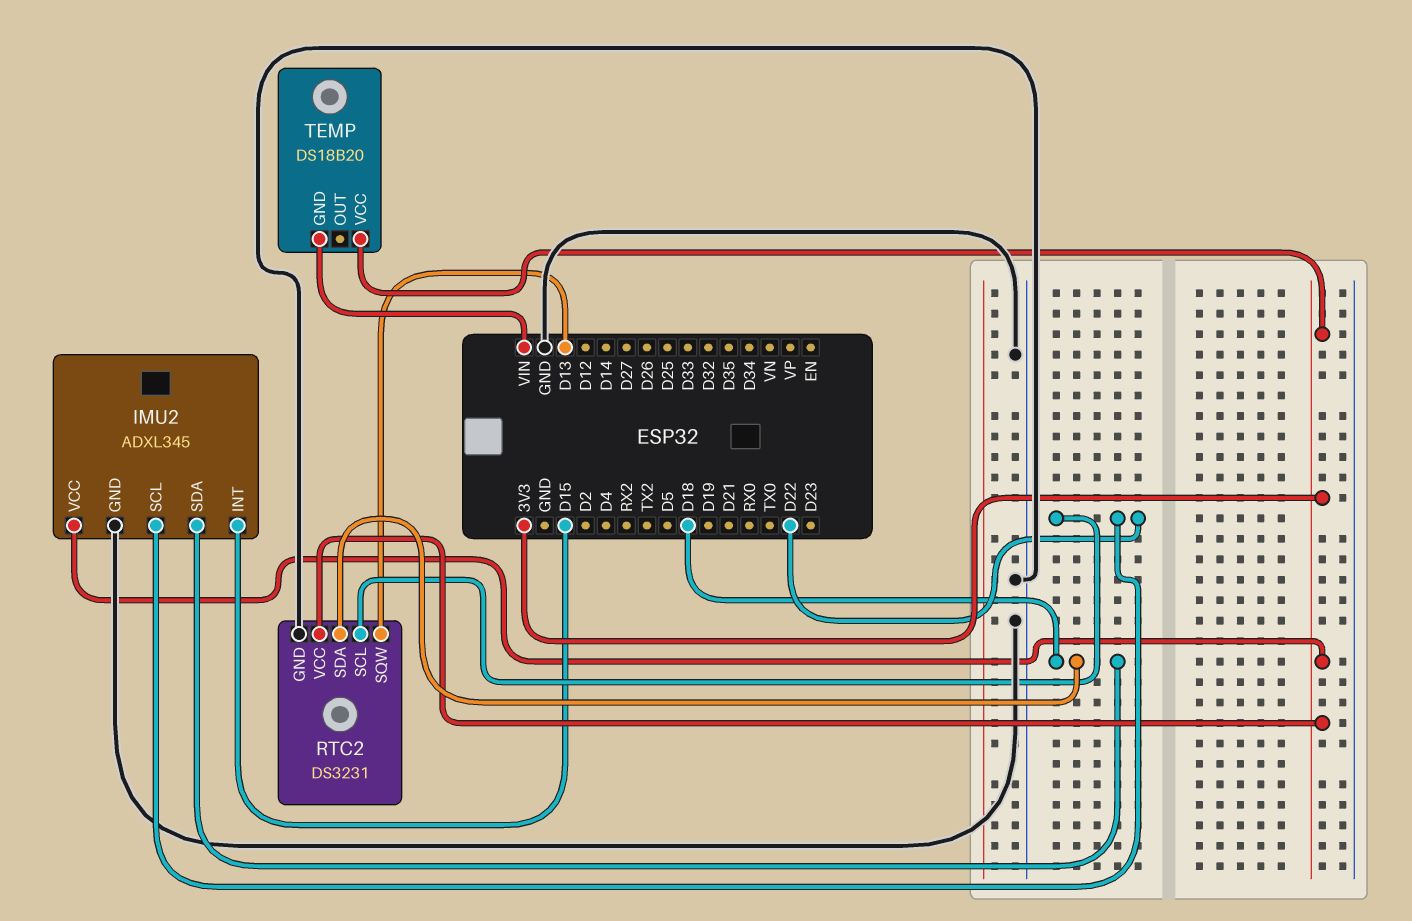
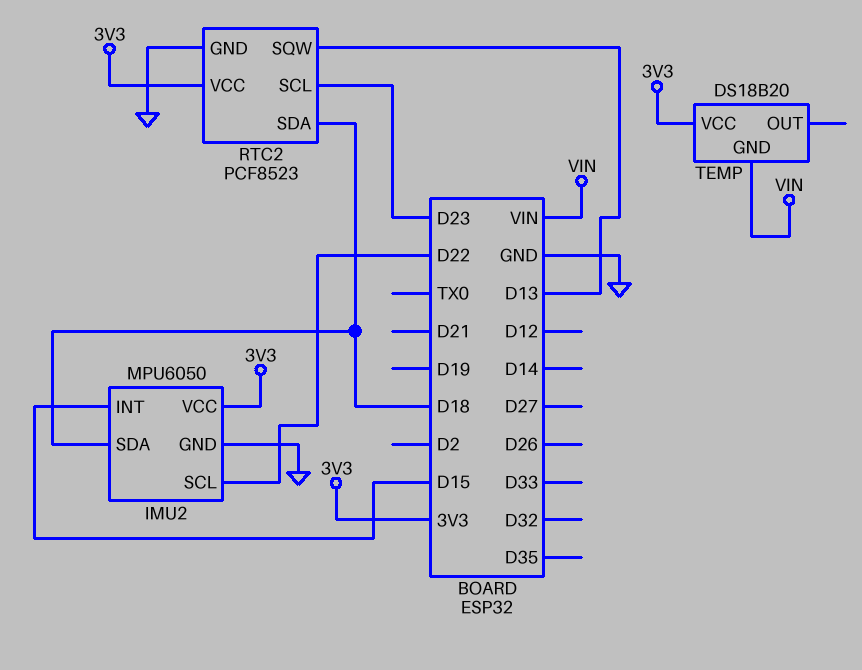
IMU2: ADXL345 -> MPU6050
RTC2: DS3231 -> PCF8523
RTC2 pin SCL: D22 -> D23

